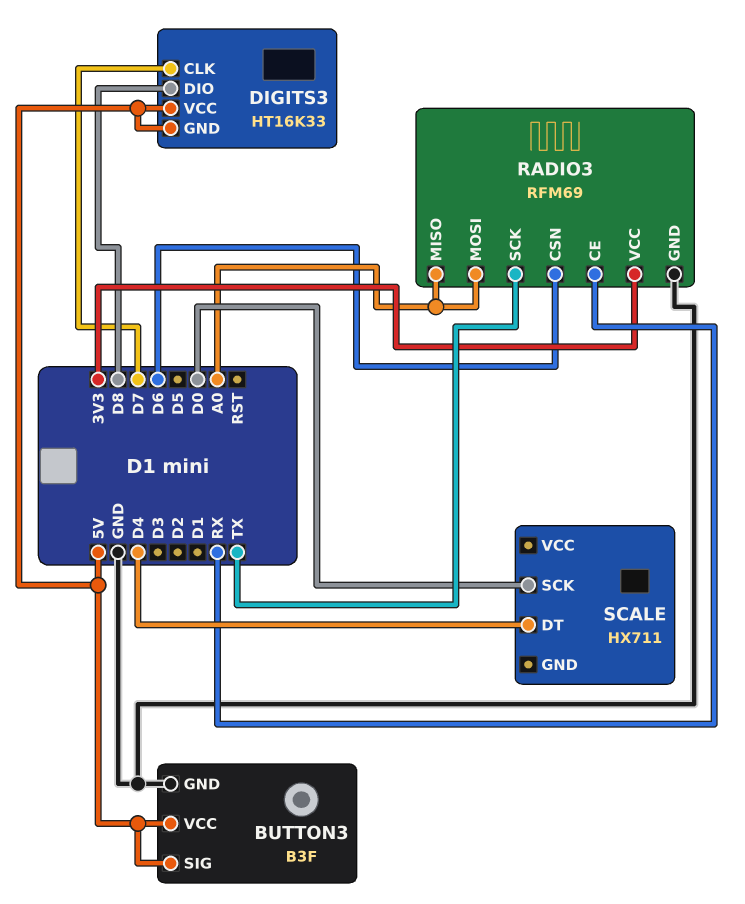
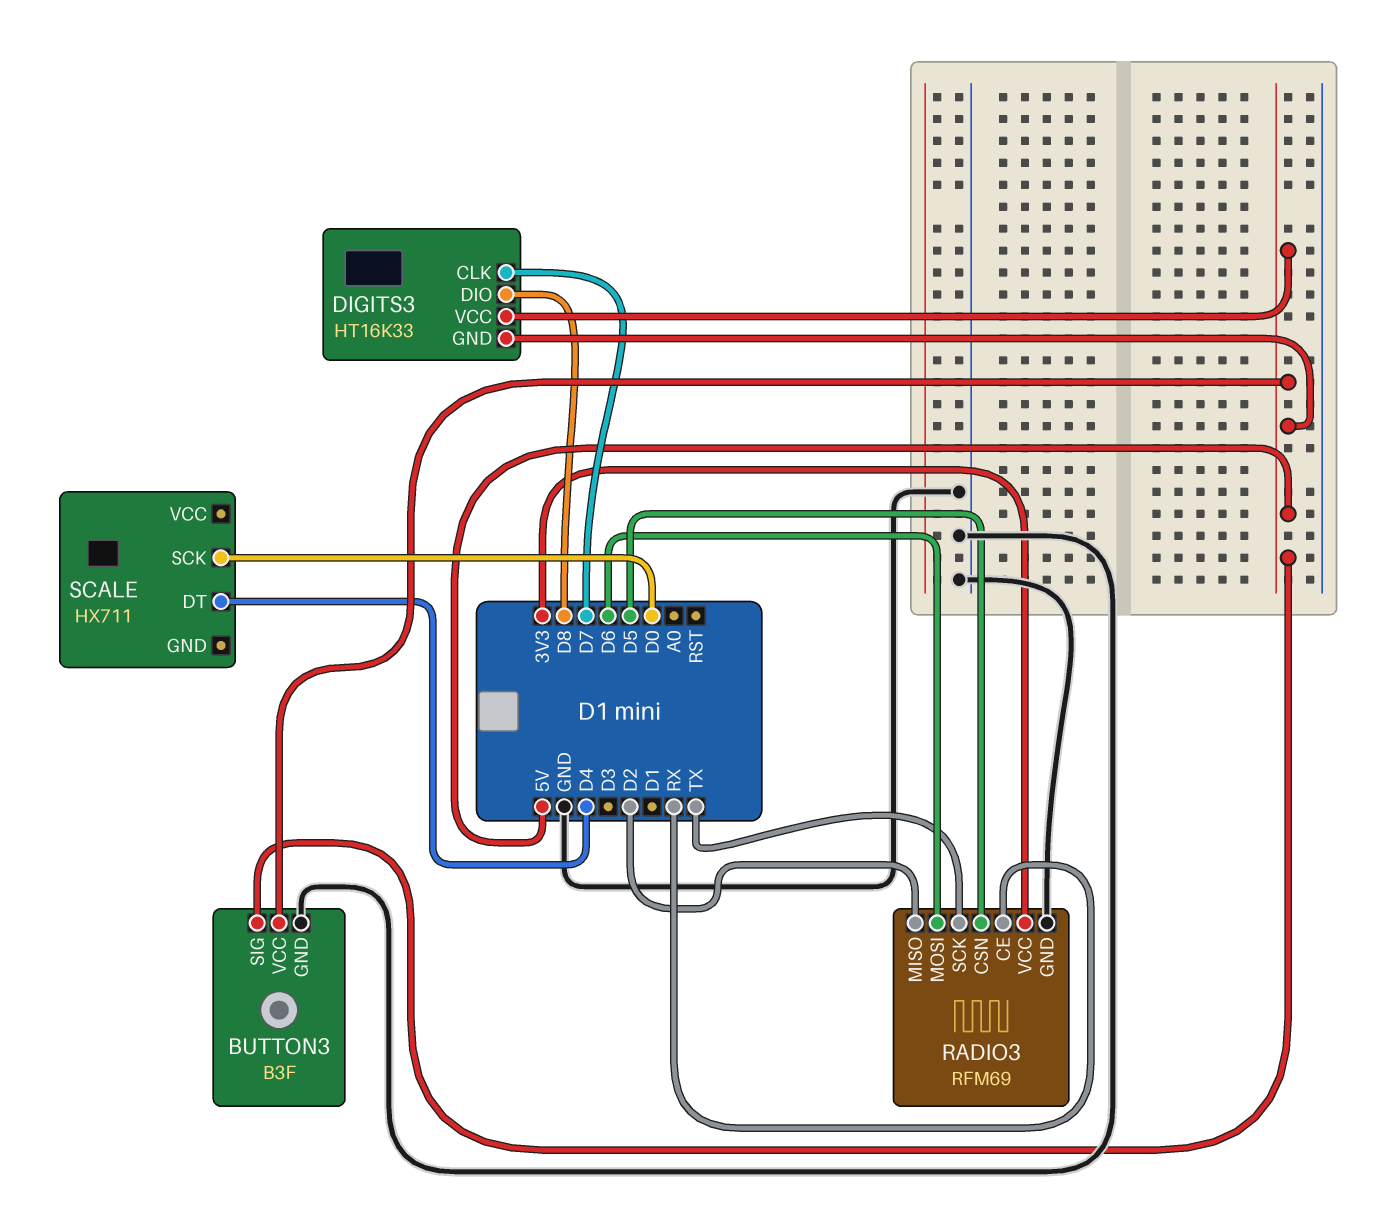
RADIO3 pin CSN: D6 -> D5
RADIO3 pin MISO: A0 -> D2
RADIO3 pin MOSI: A0 -> D6

